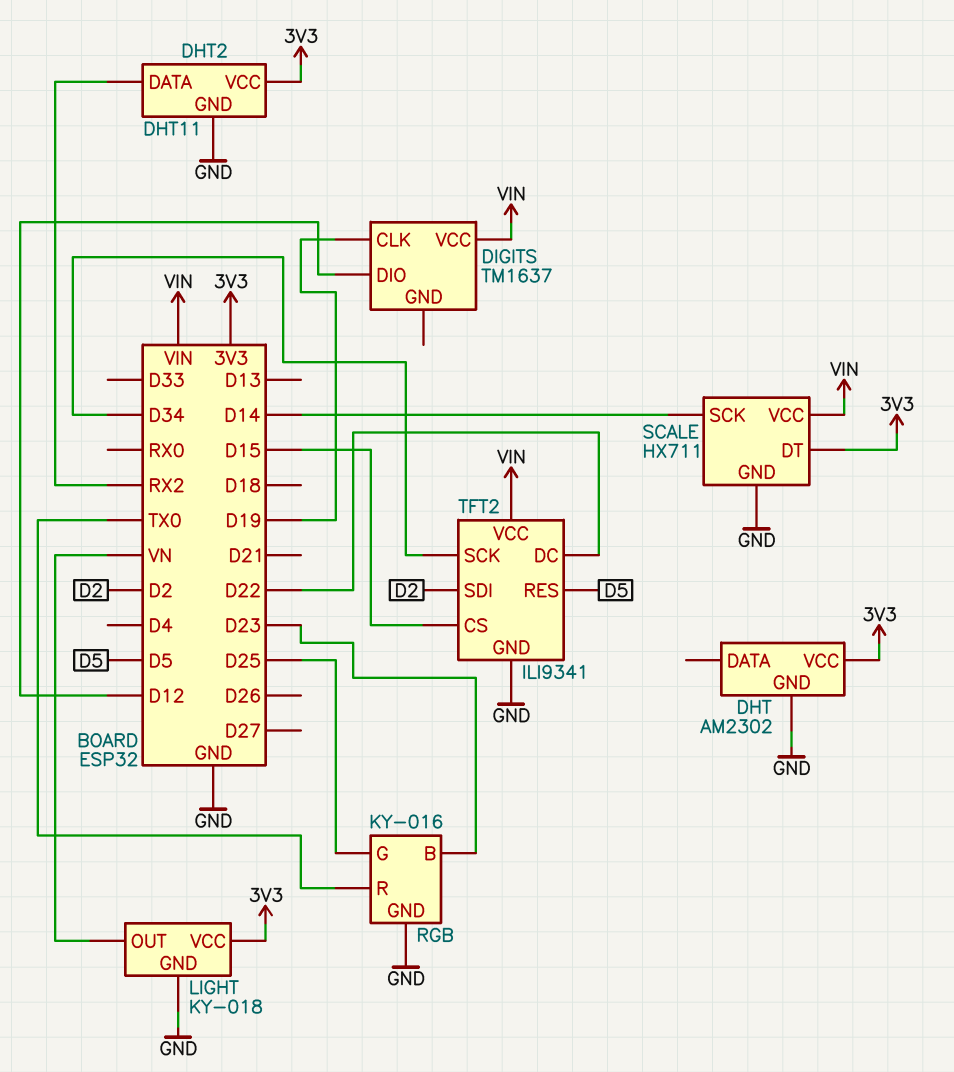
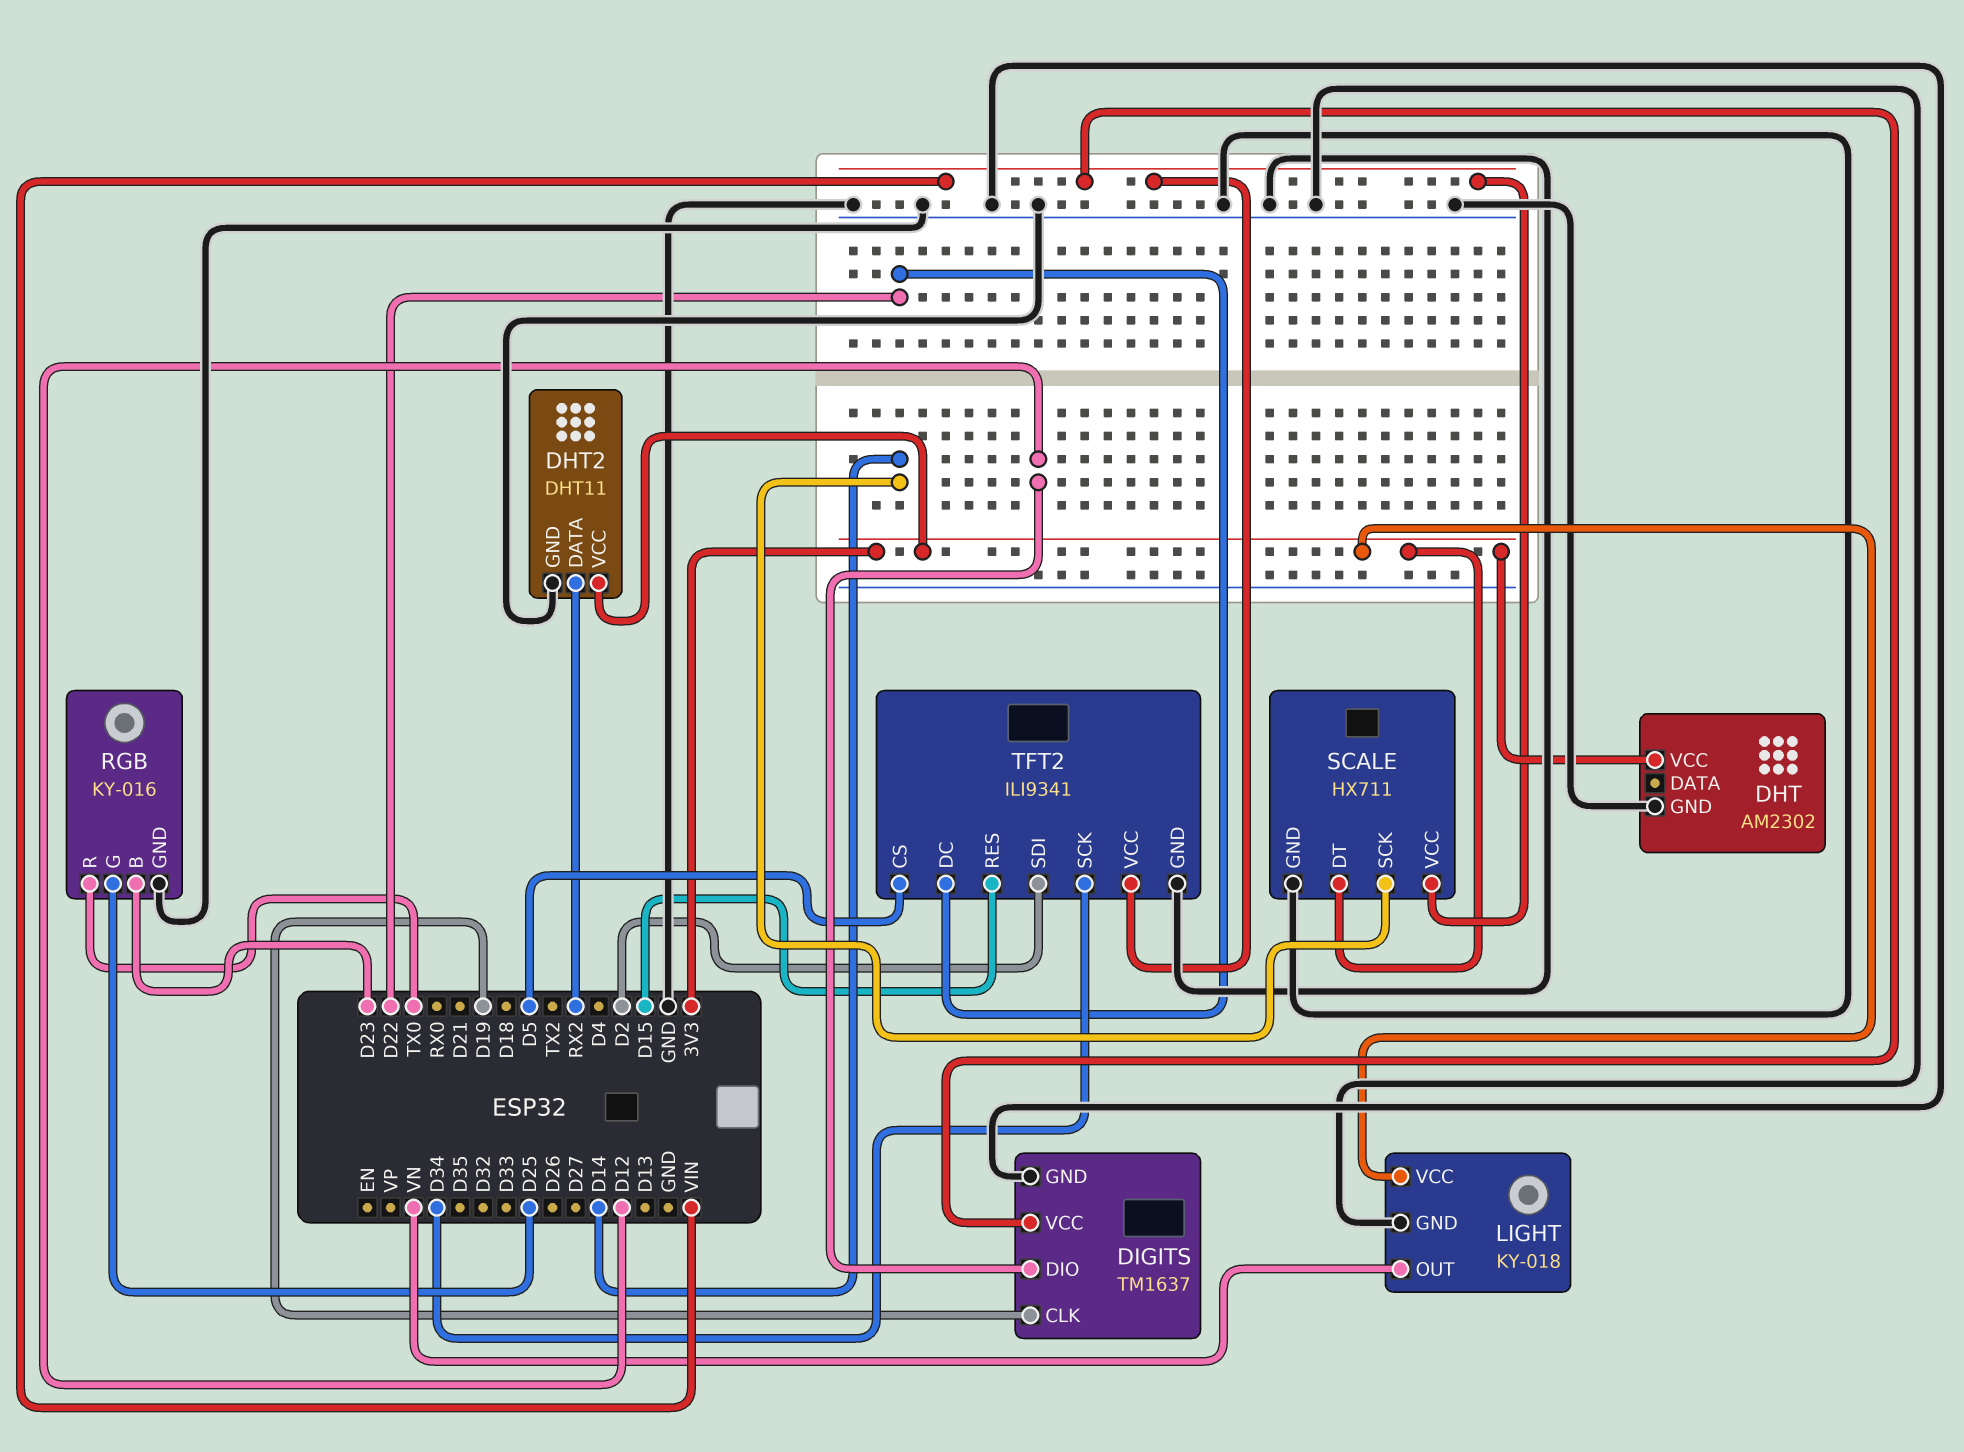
DIGITS pin GND: none -> GND
TFT2 pin CS: D15 -> D5
TFT2 pin RES: D5 -> D15

